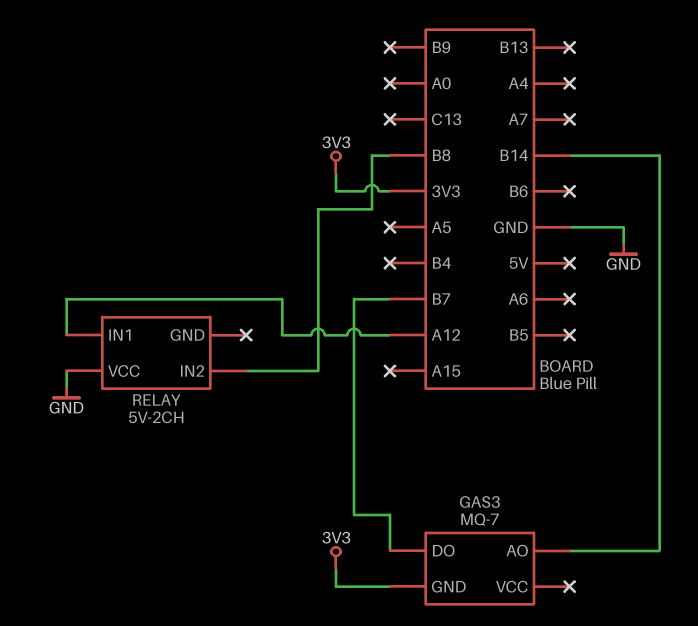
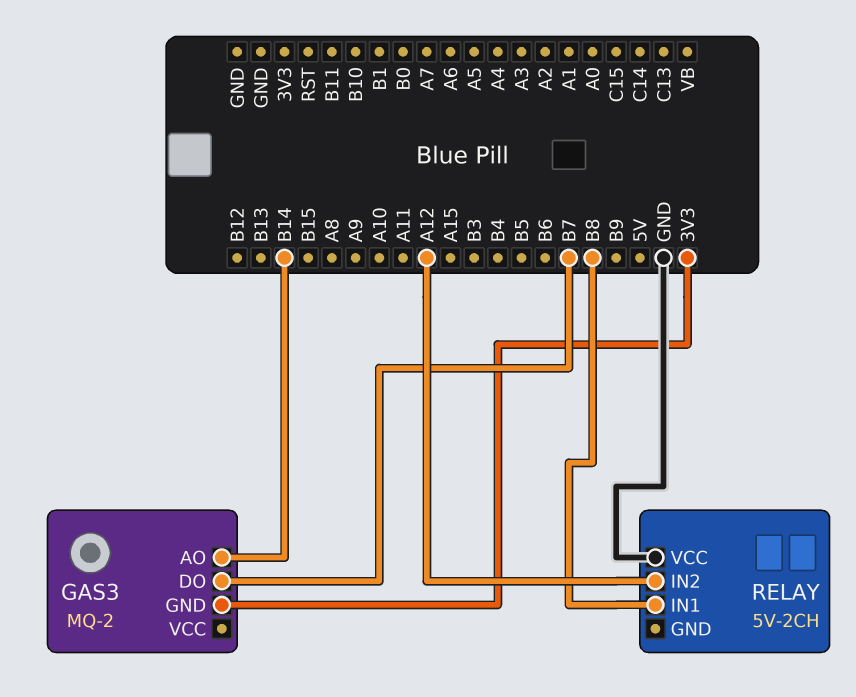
GAS3: MQ-7 -> MQ-2
RELAY pin IN1: A12 -> B8
RELAY pin IN2: B8 -> A12

